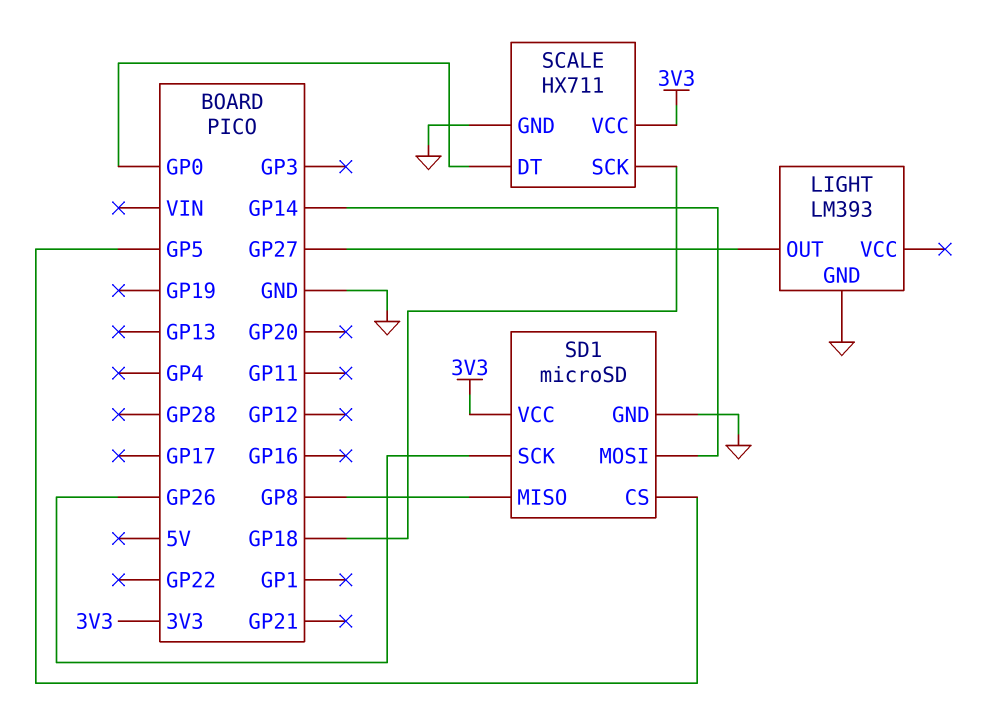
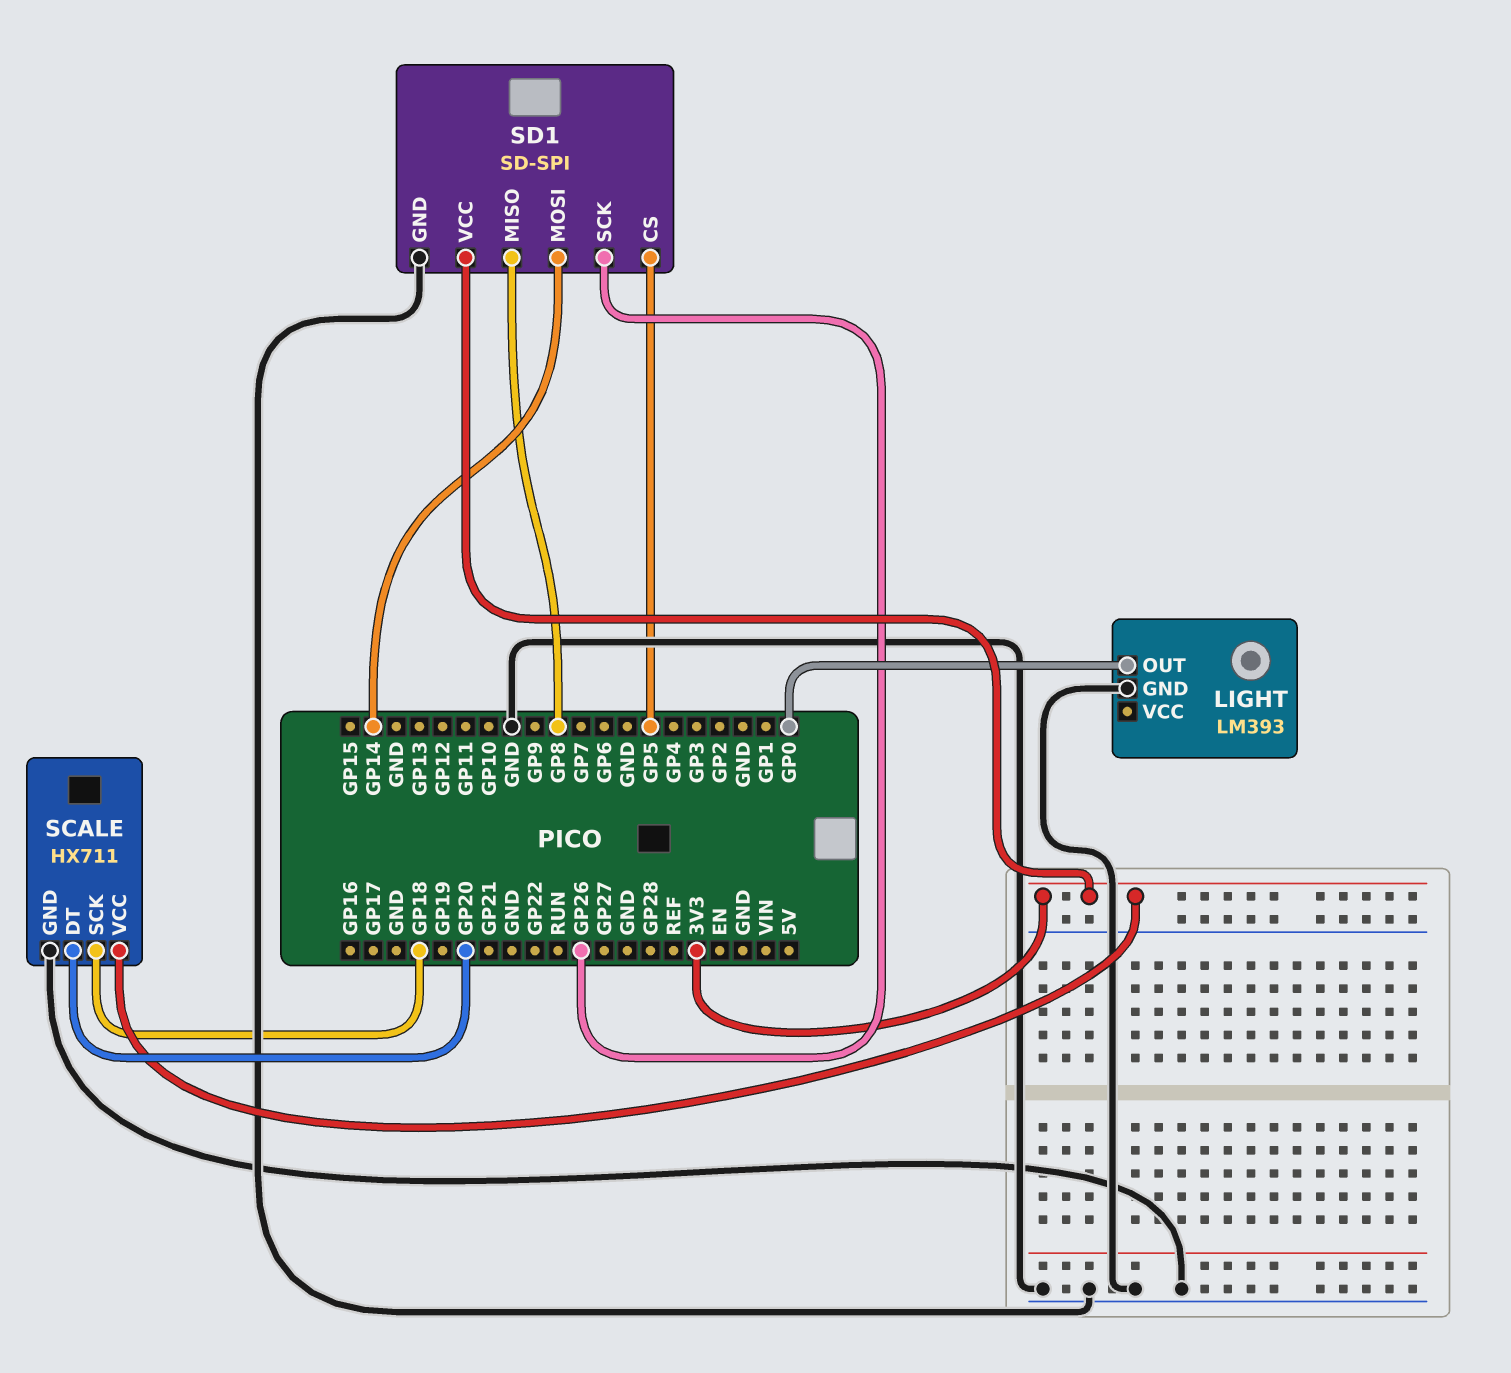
LIGHT pin OUT: GP27 -> GP0
SCALE pin DT: GP0 -> GP20
SD1: microSD -> SD-SPI

